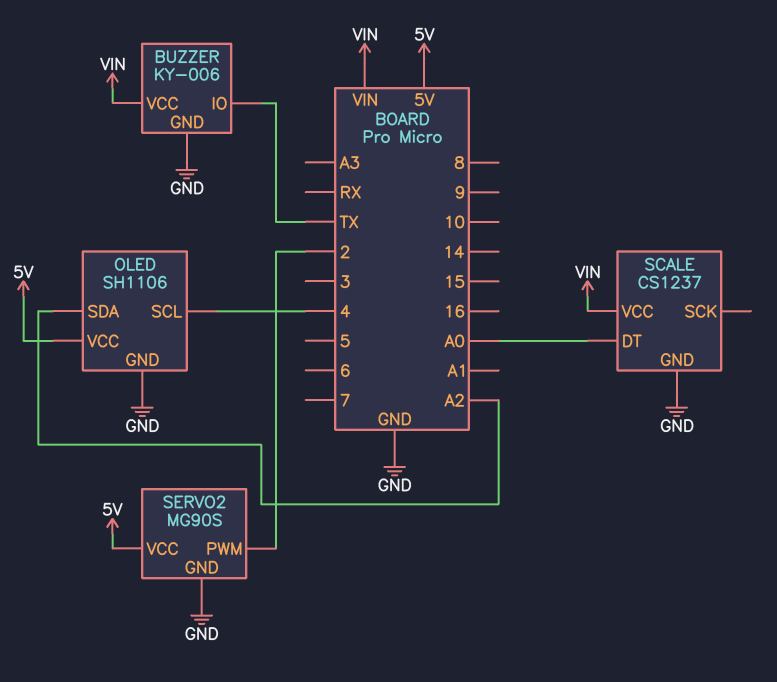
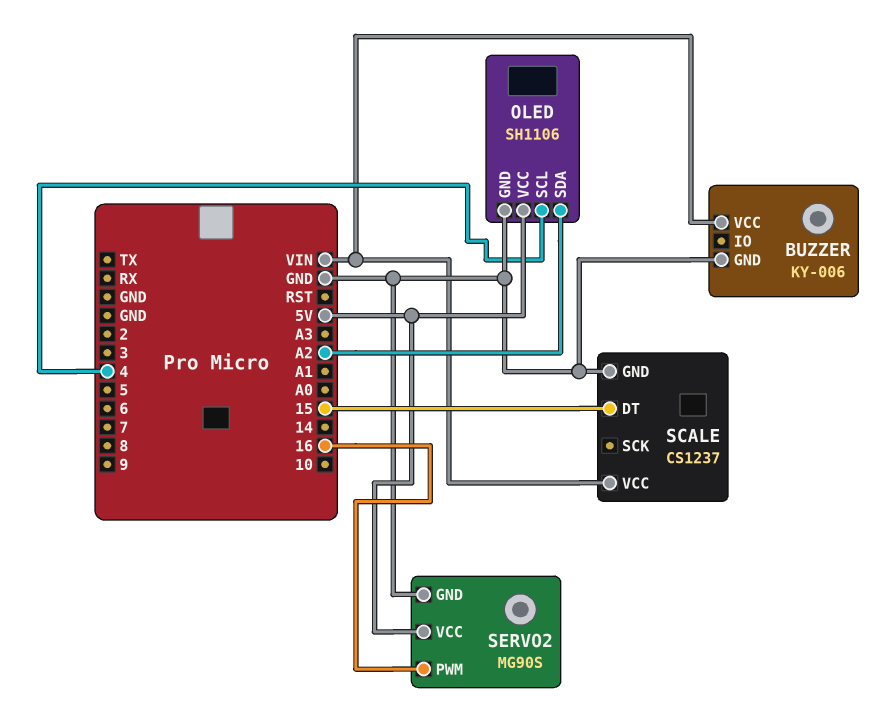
BUZZER pin IO: TX -> none
SCALE pin DT: A0 -> 15
SERVO2 pin PWM: 2 -> 16

